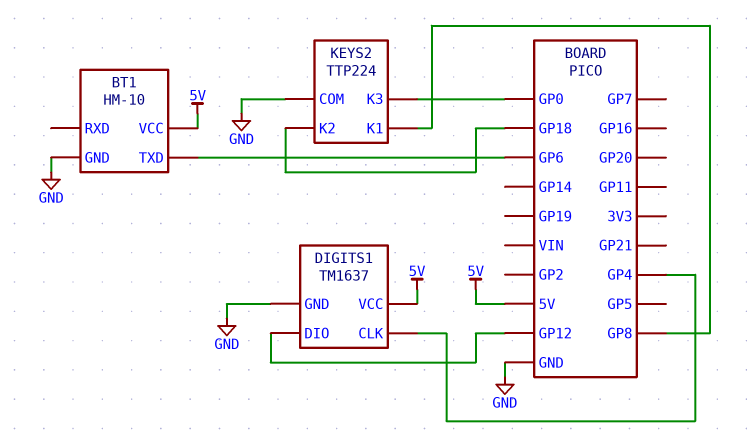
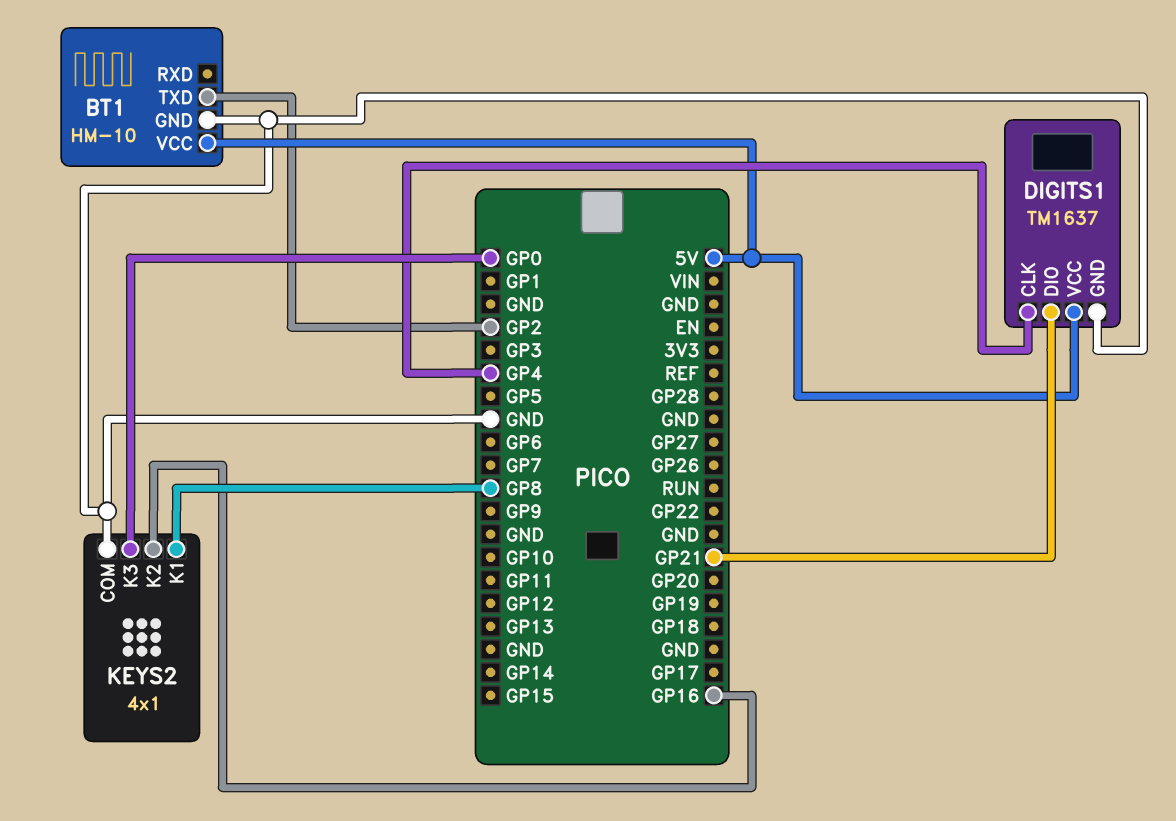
BT1 pin TXD: GP6 -> GP2
DIGITS1 pin DIO: GP12 -> GP21
KEYS2: TTP224 -> 4x1
KEYS2 pin K2: GP18 -> GP16

